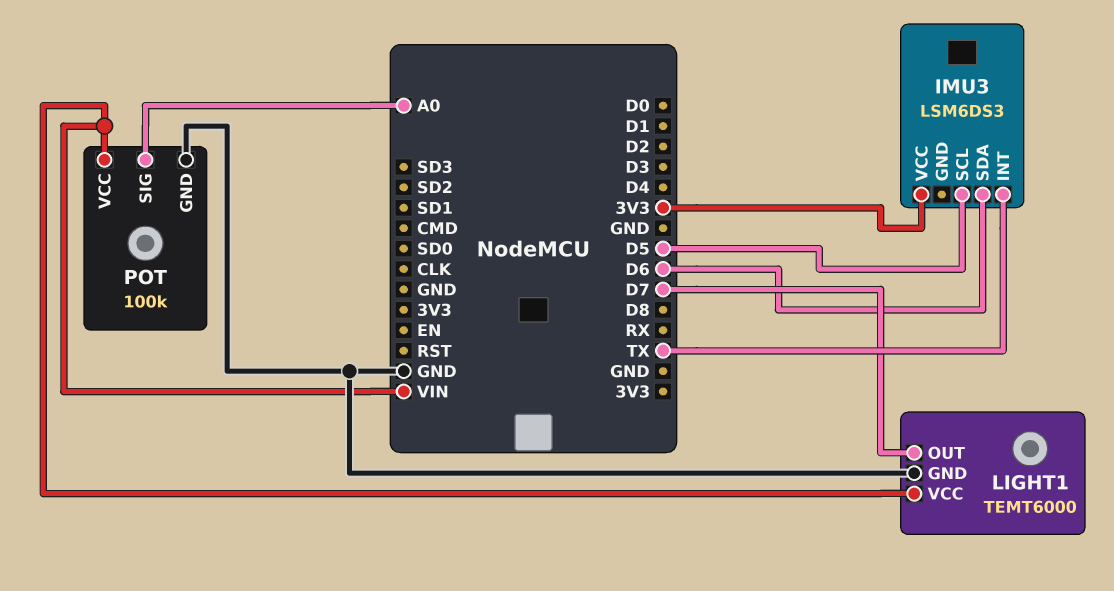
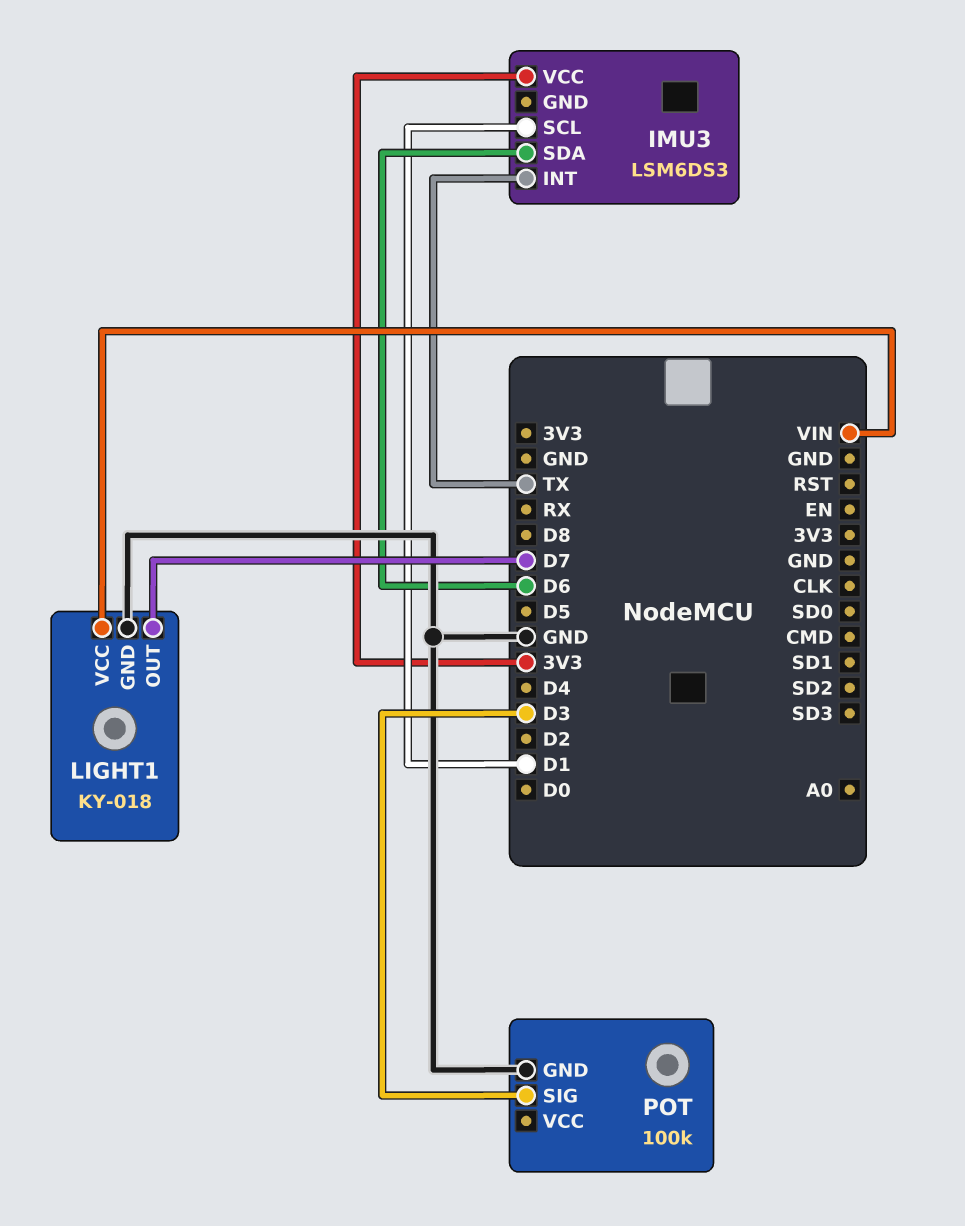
IMU3 pin SCL: D5 -> D1
LIGHT1: TEMT6000 -> KY-018
POT pin SIG: A0 -> D3
POT pin VCC: VIN -> none

